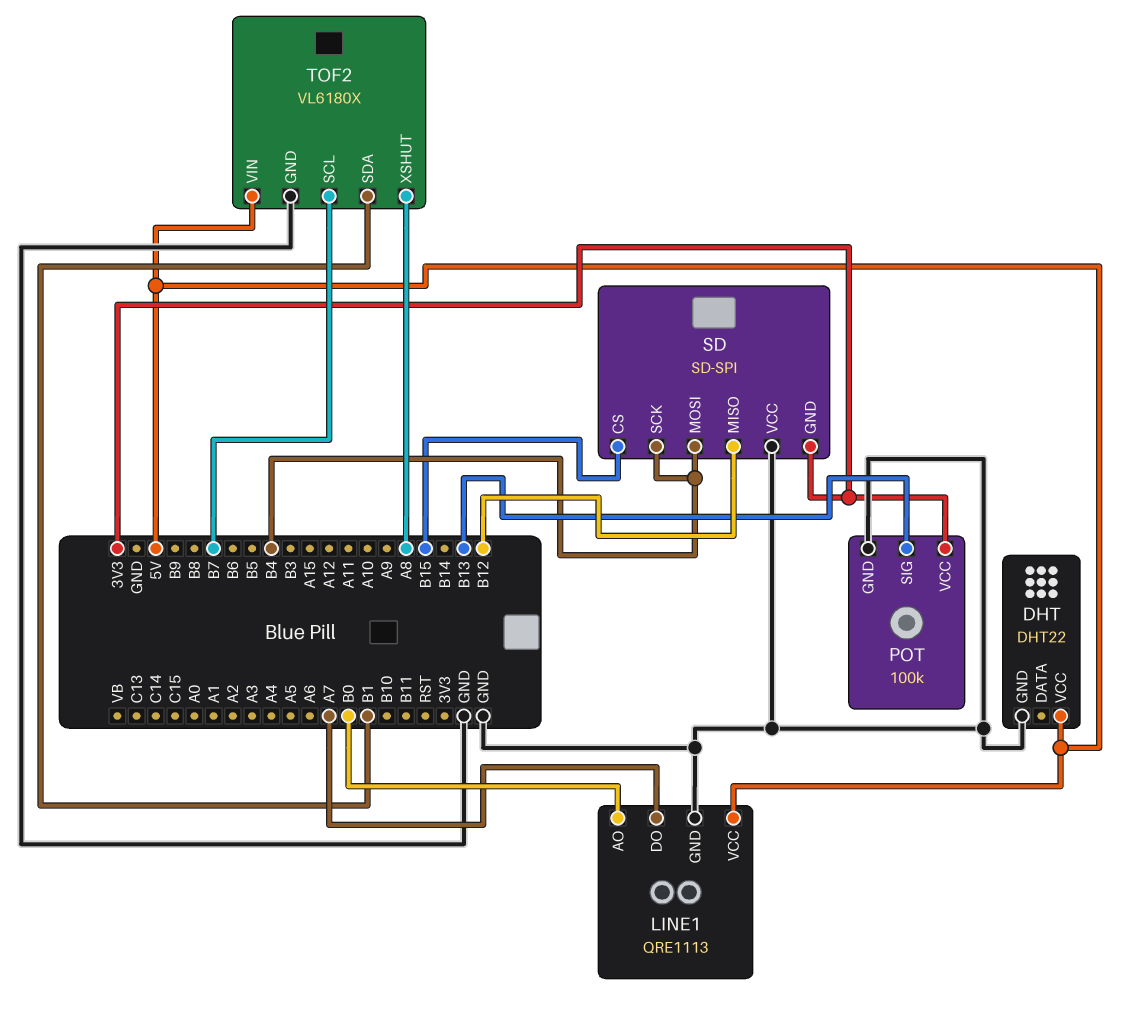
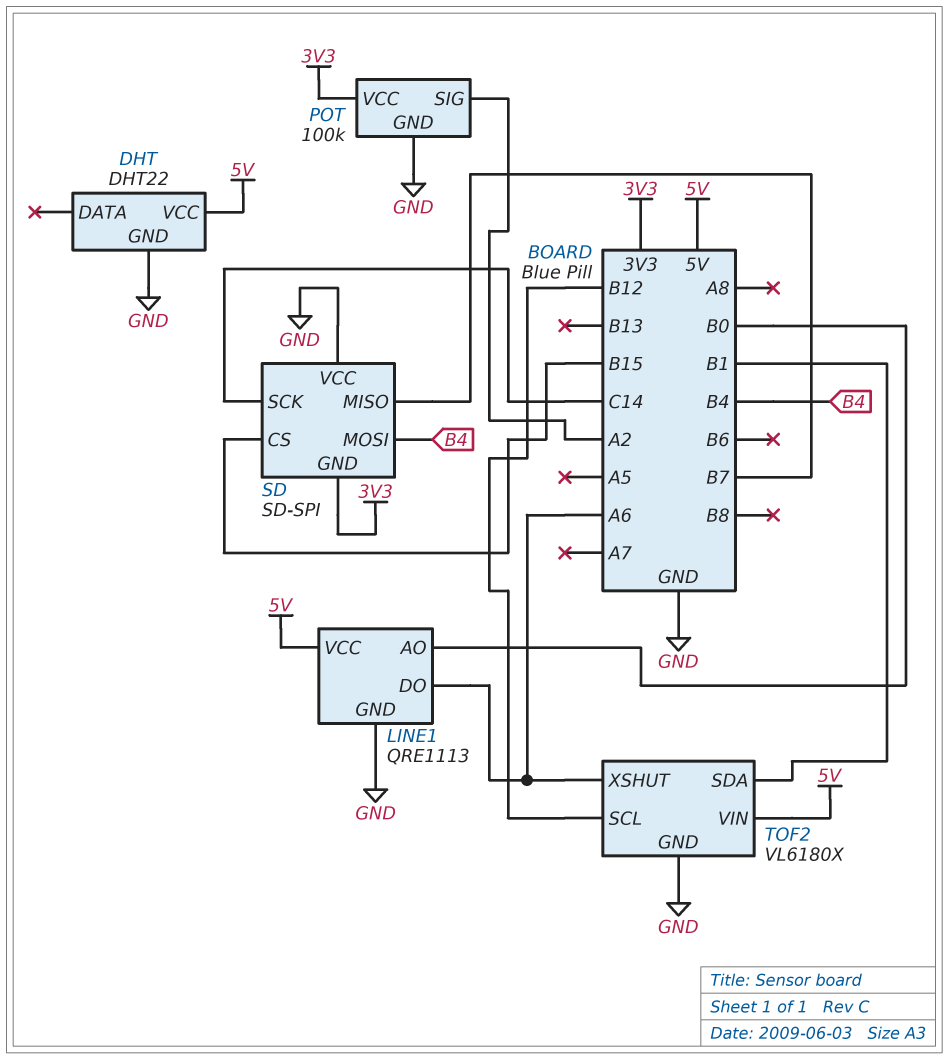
LINE1 pin DO: A7 -> A6
POT pin SIG: B13 -> A2
SD pin MISO: B12 -> B7
SD pin SCK: B4 -> C14
TOF2 pin SCL: B7 -> B12
TOF2 pin XSHUT: A8 -> A6

